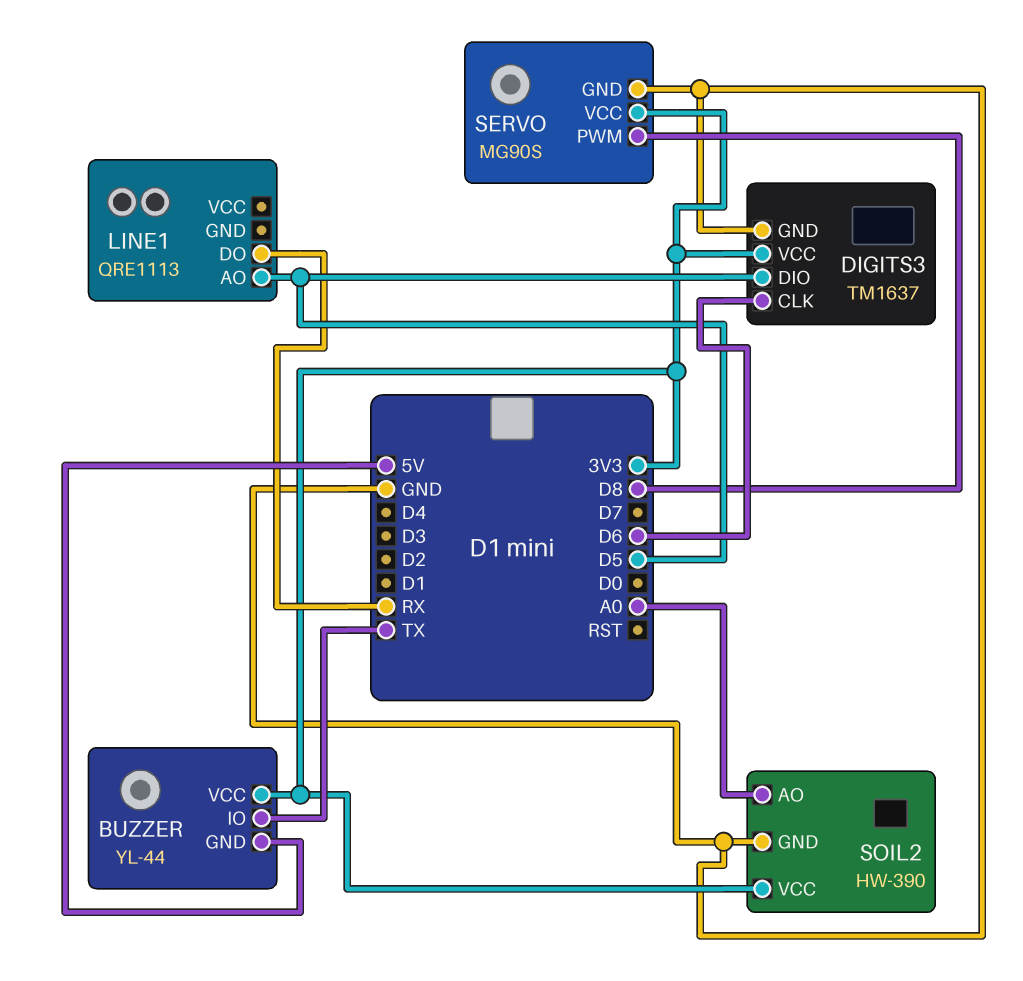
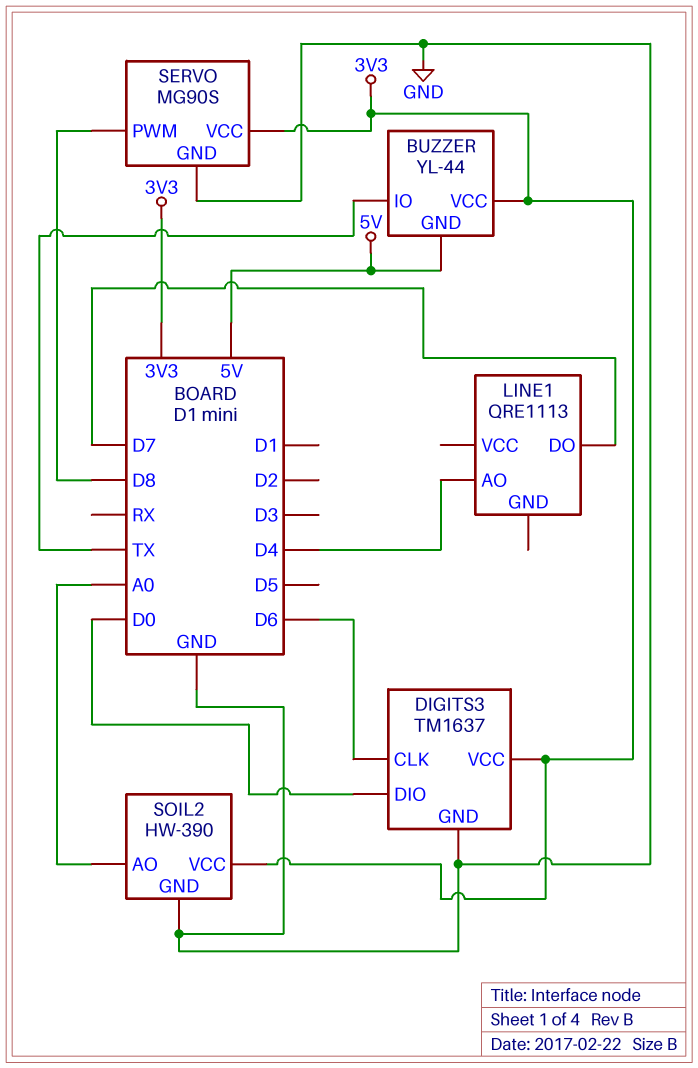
DIGITS3 pin DIO: D5 -> D0
LINE1 pin AO: D5 -> D4
LINE1 pin DO: RX -> D7

